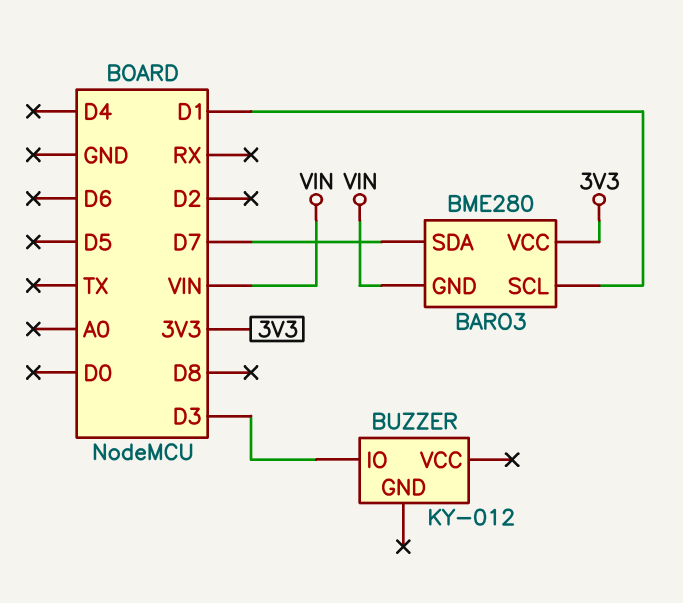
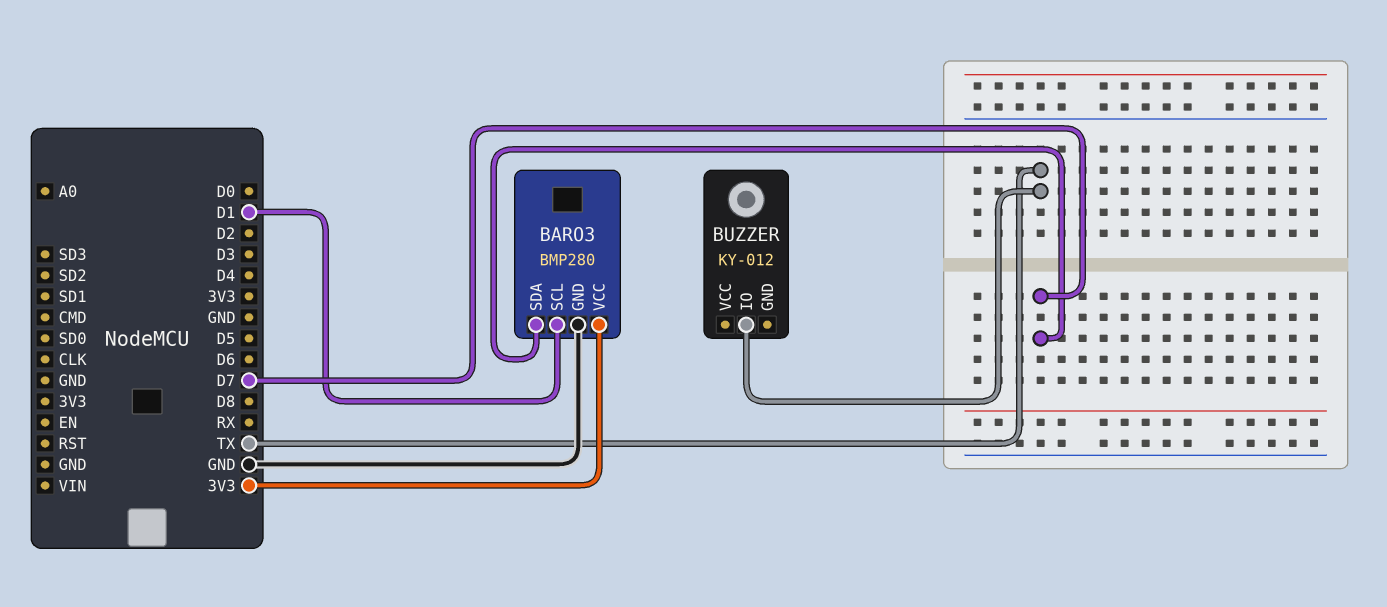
BARO3: BME280 -> BMP280
BARO3 pin GND: VIN -> GND
BUZZER pin IO: D3 -> TX

